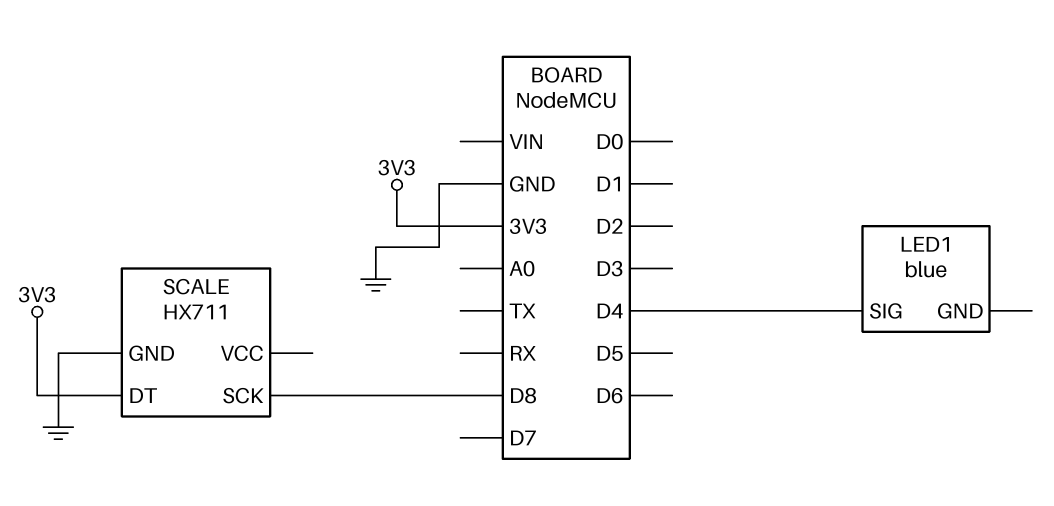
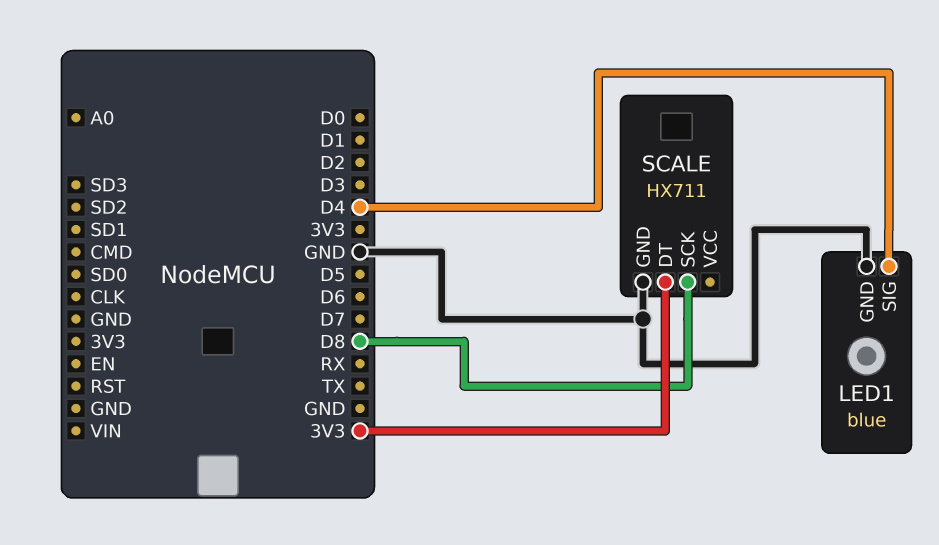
LED1 pin GND: none -> GND

